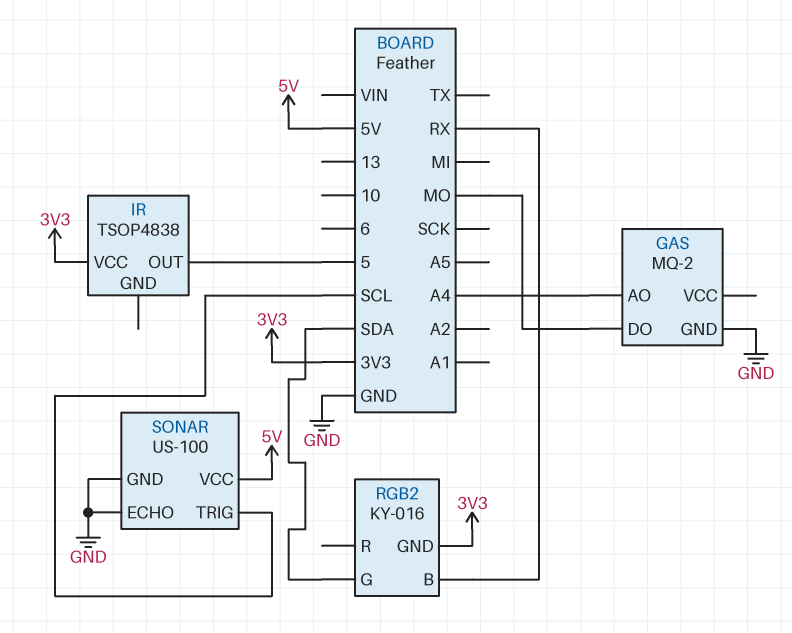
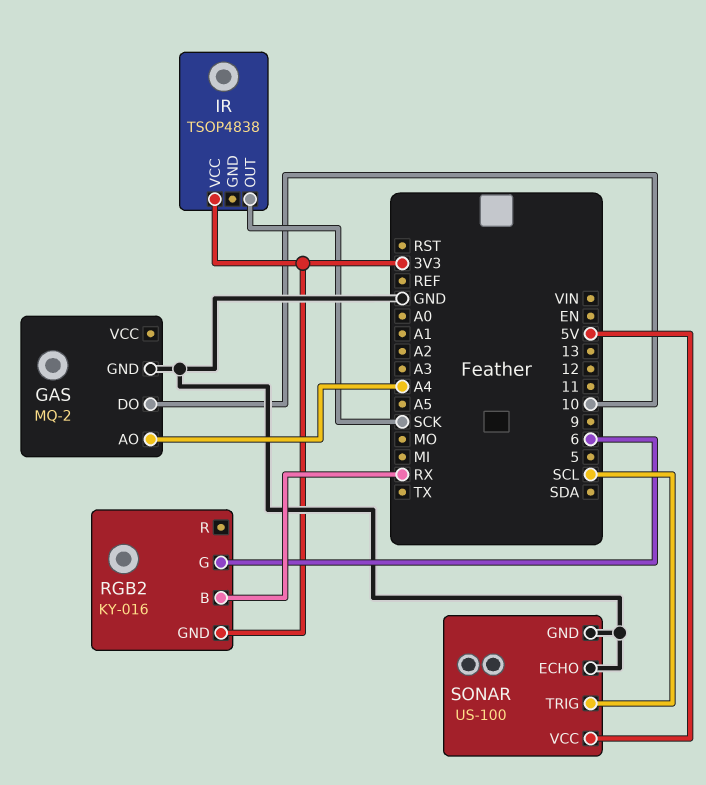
GAS pin DO: MO -> 10
IR pin OUT: 5 -> SCK
RGB2 pin G: SDA -> 6

